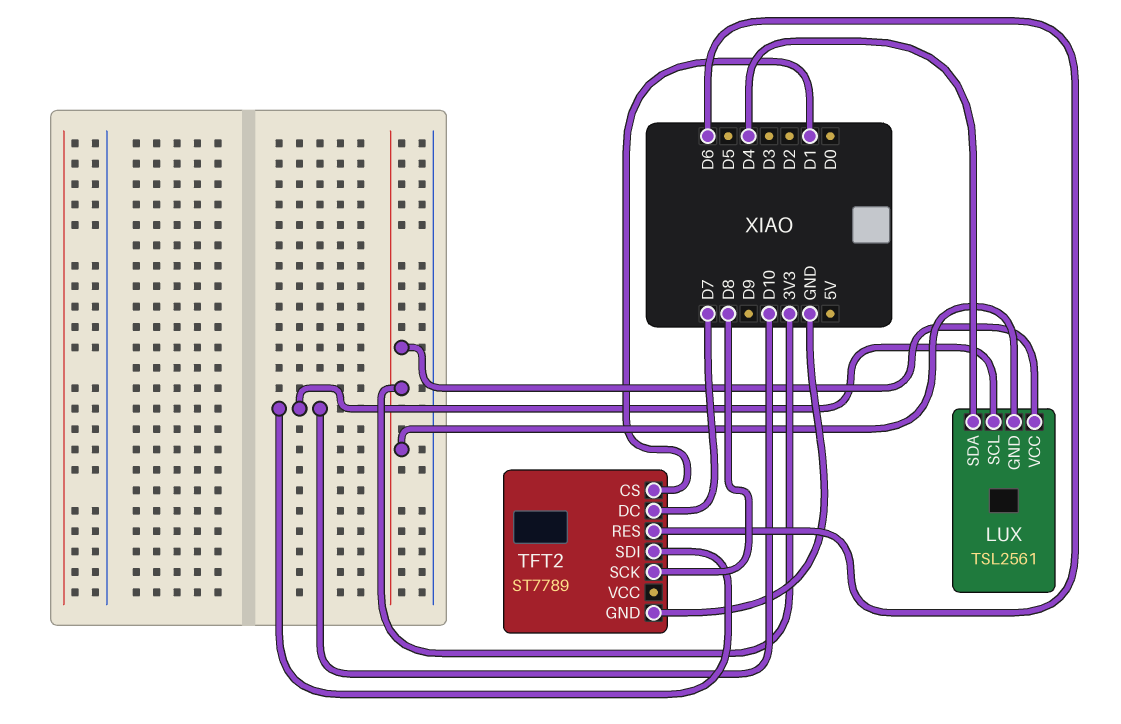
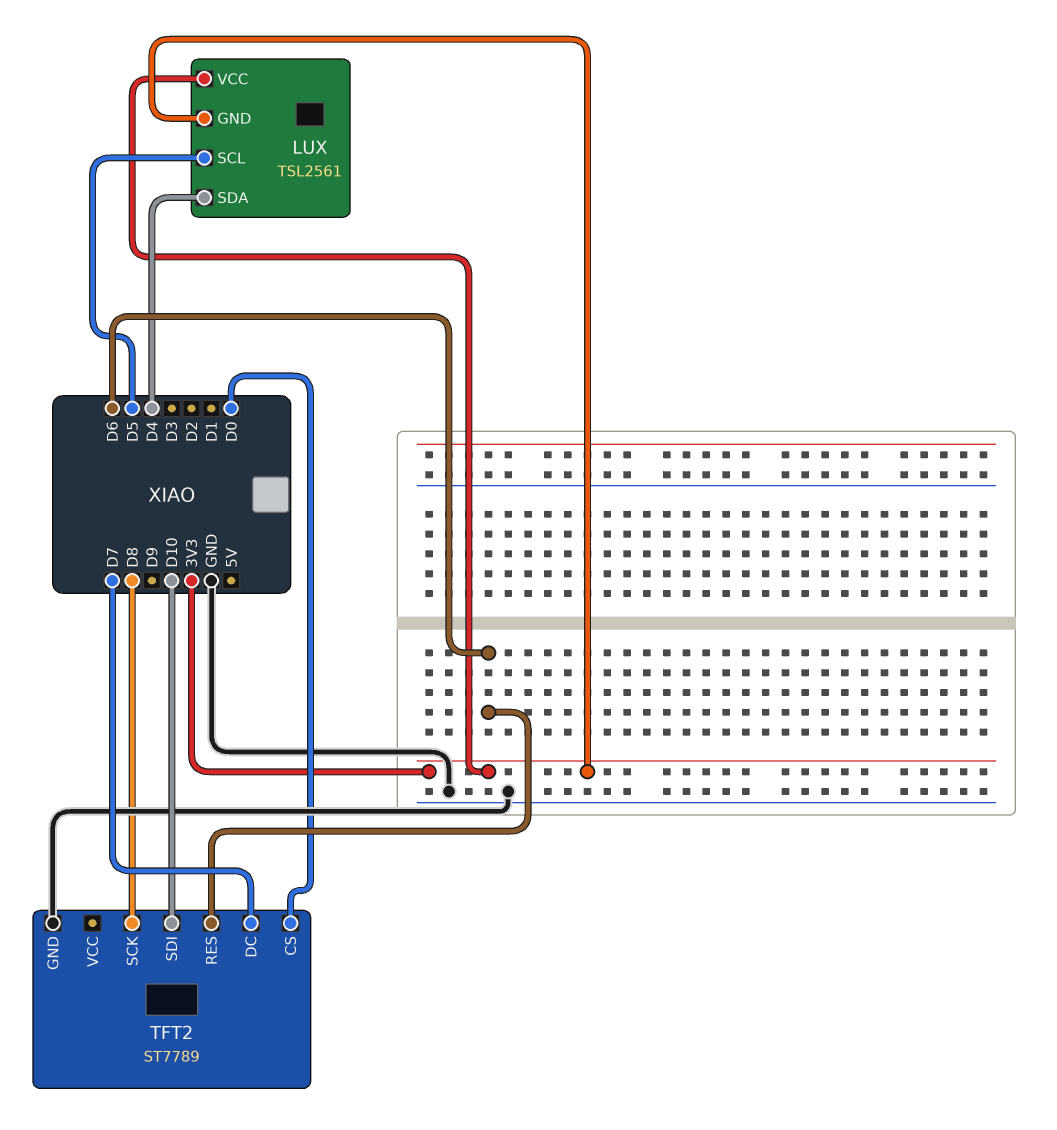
LUX pin SCL: D10 -> D5
TFT2 pin CS: D1 -> D0

